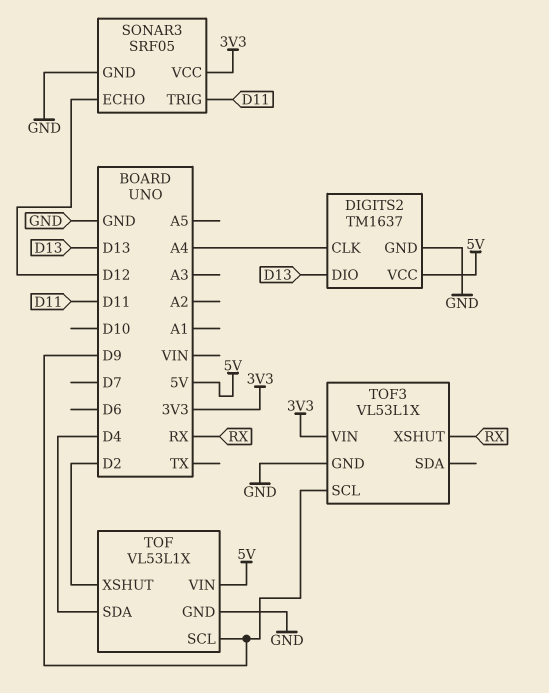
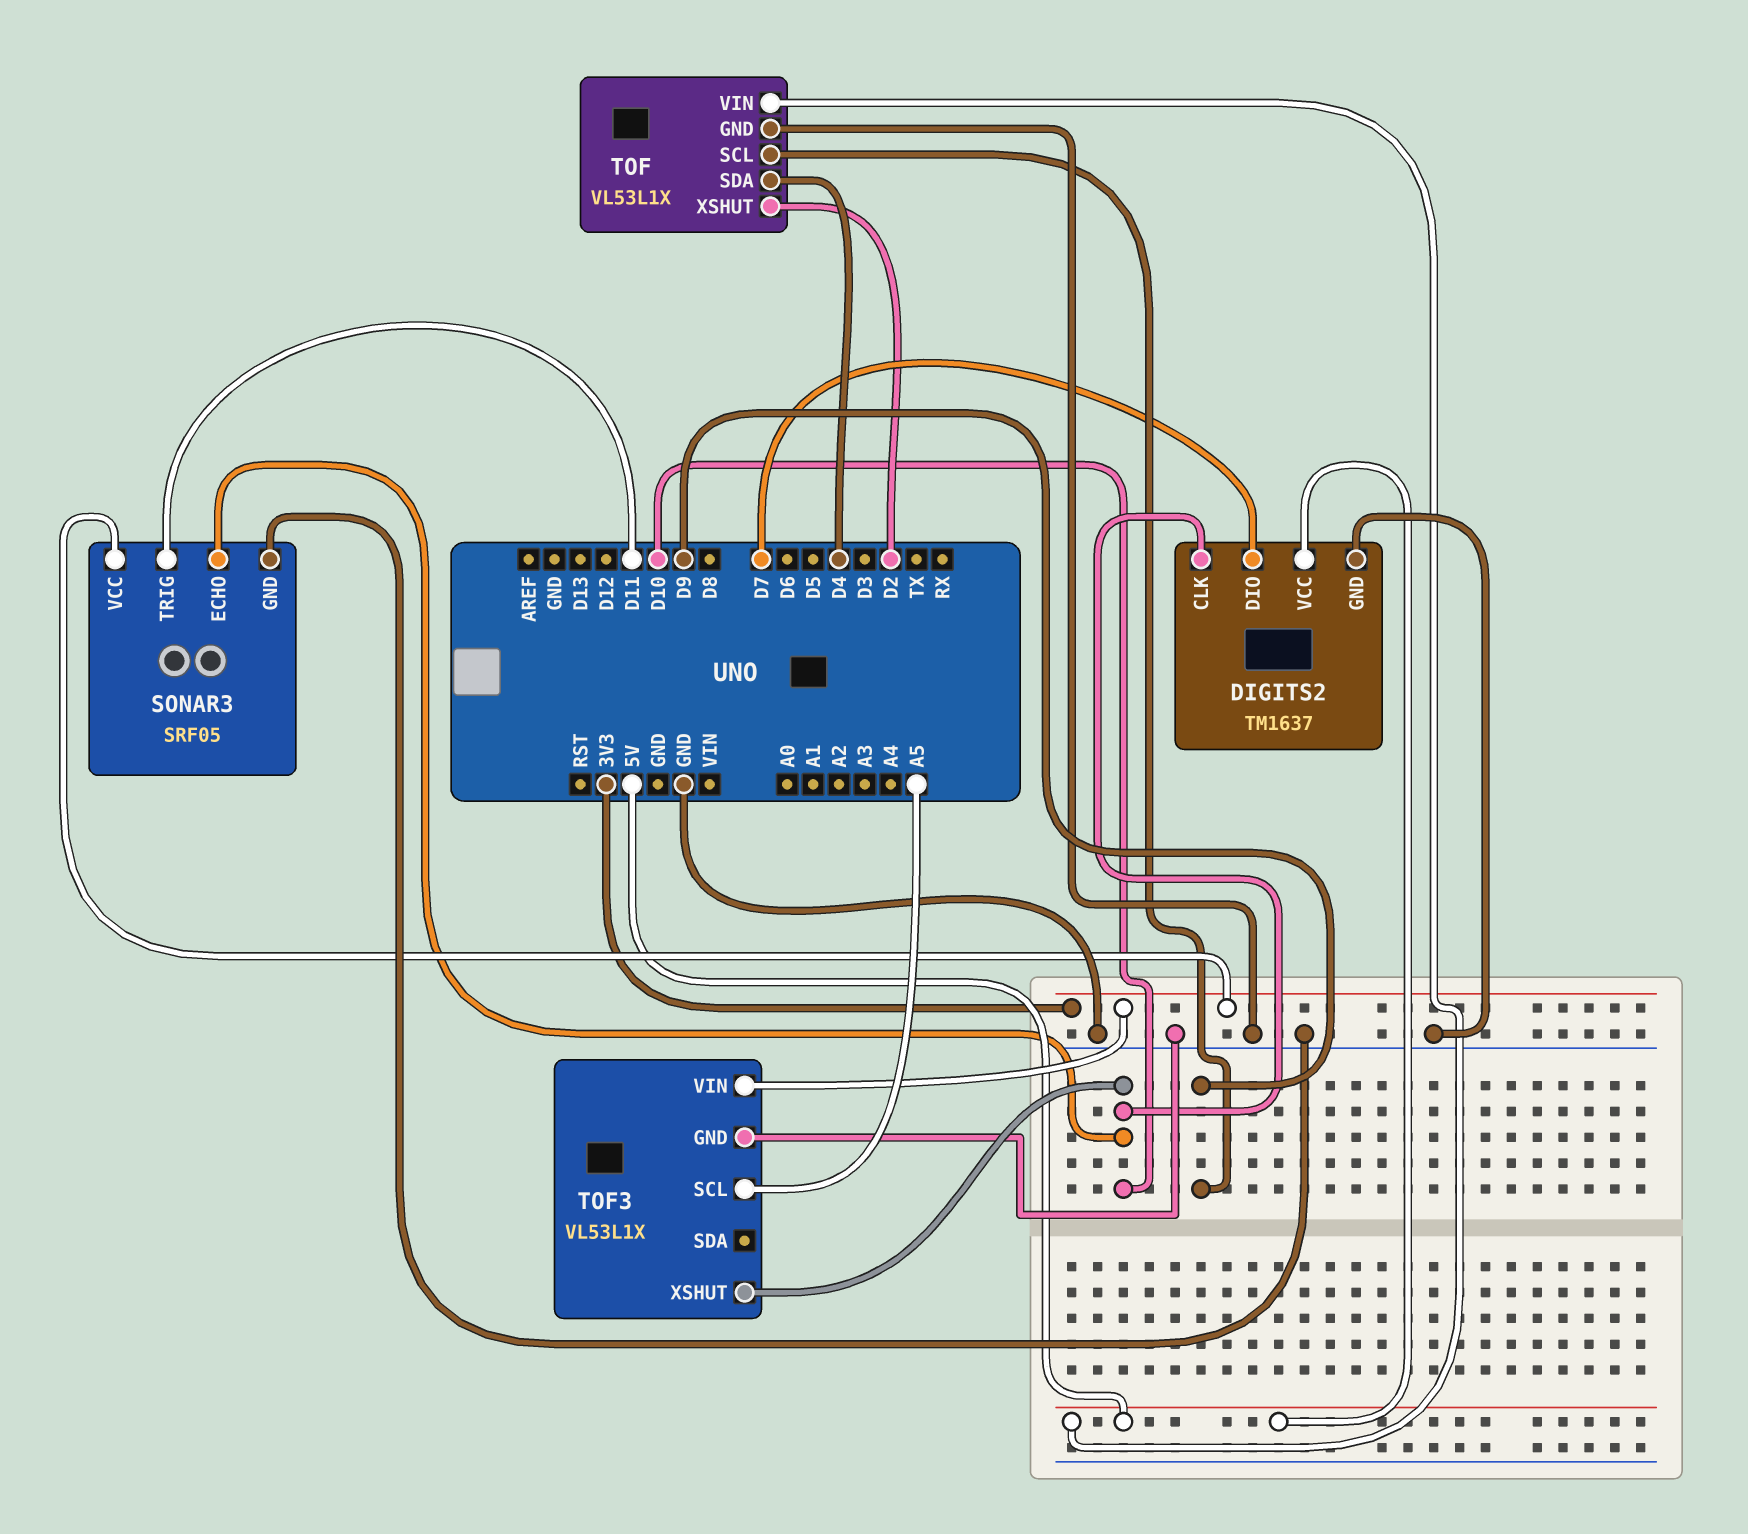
DIGITS2 pin CLK: A4 -> D10
DIGITS2 pin DIO: D13 -> D7
SONAR3 pin ECHO: D12 -> D10
TOF3 pin SCL: D9 -> A5
TOF3 pin XSHUT: RX -> D10

